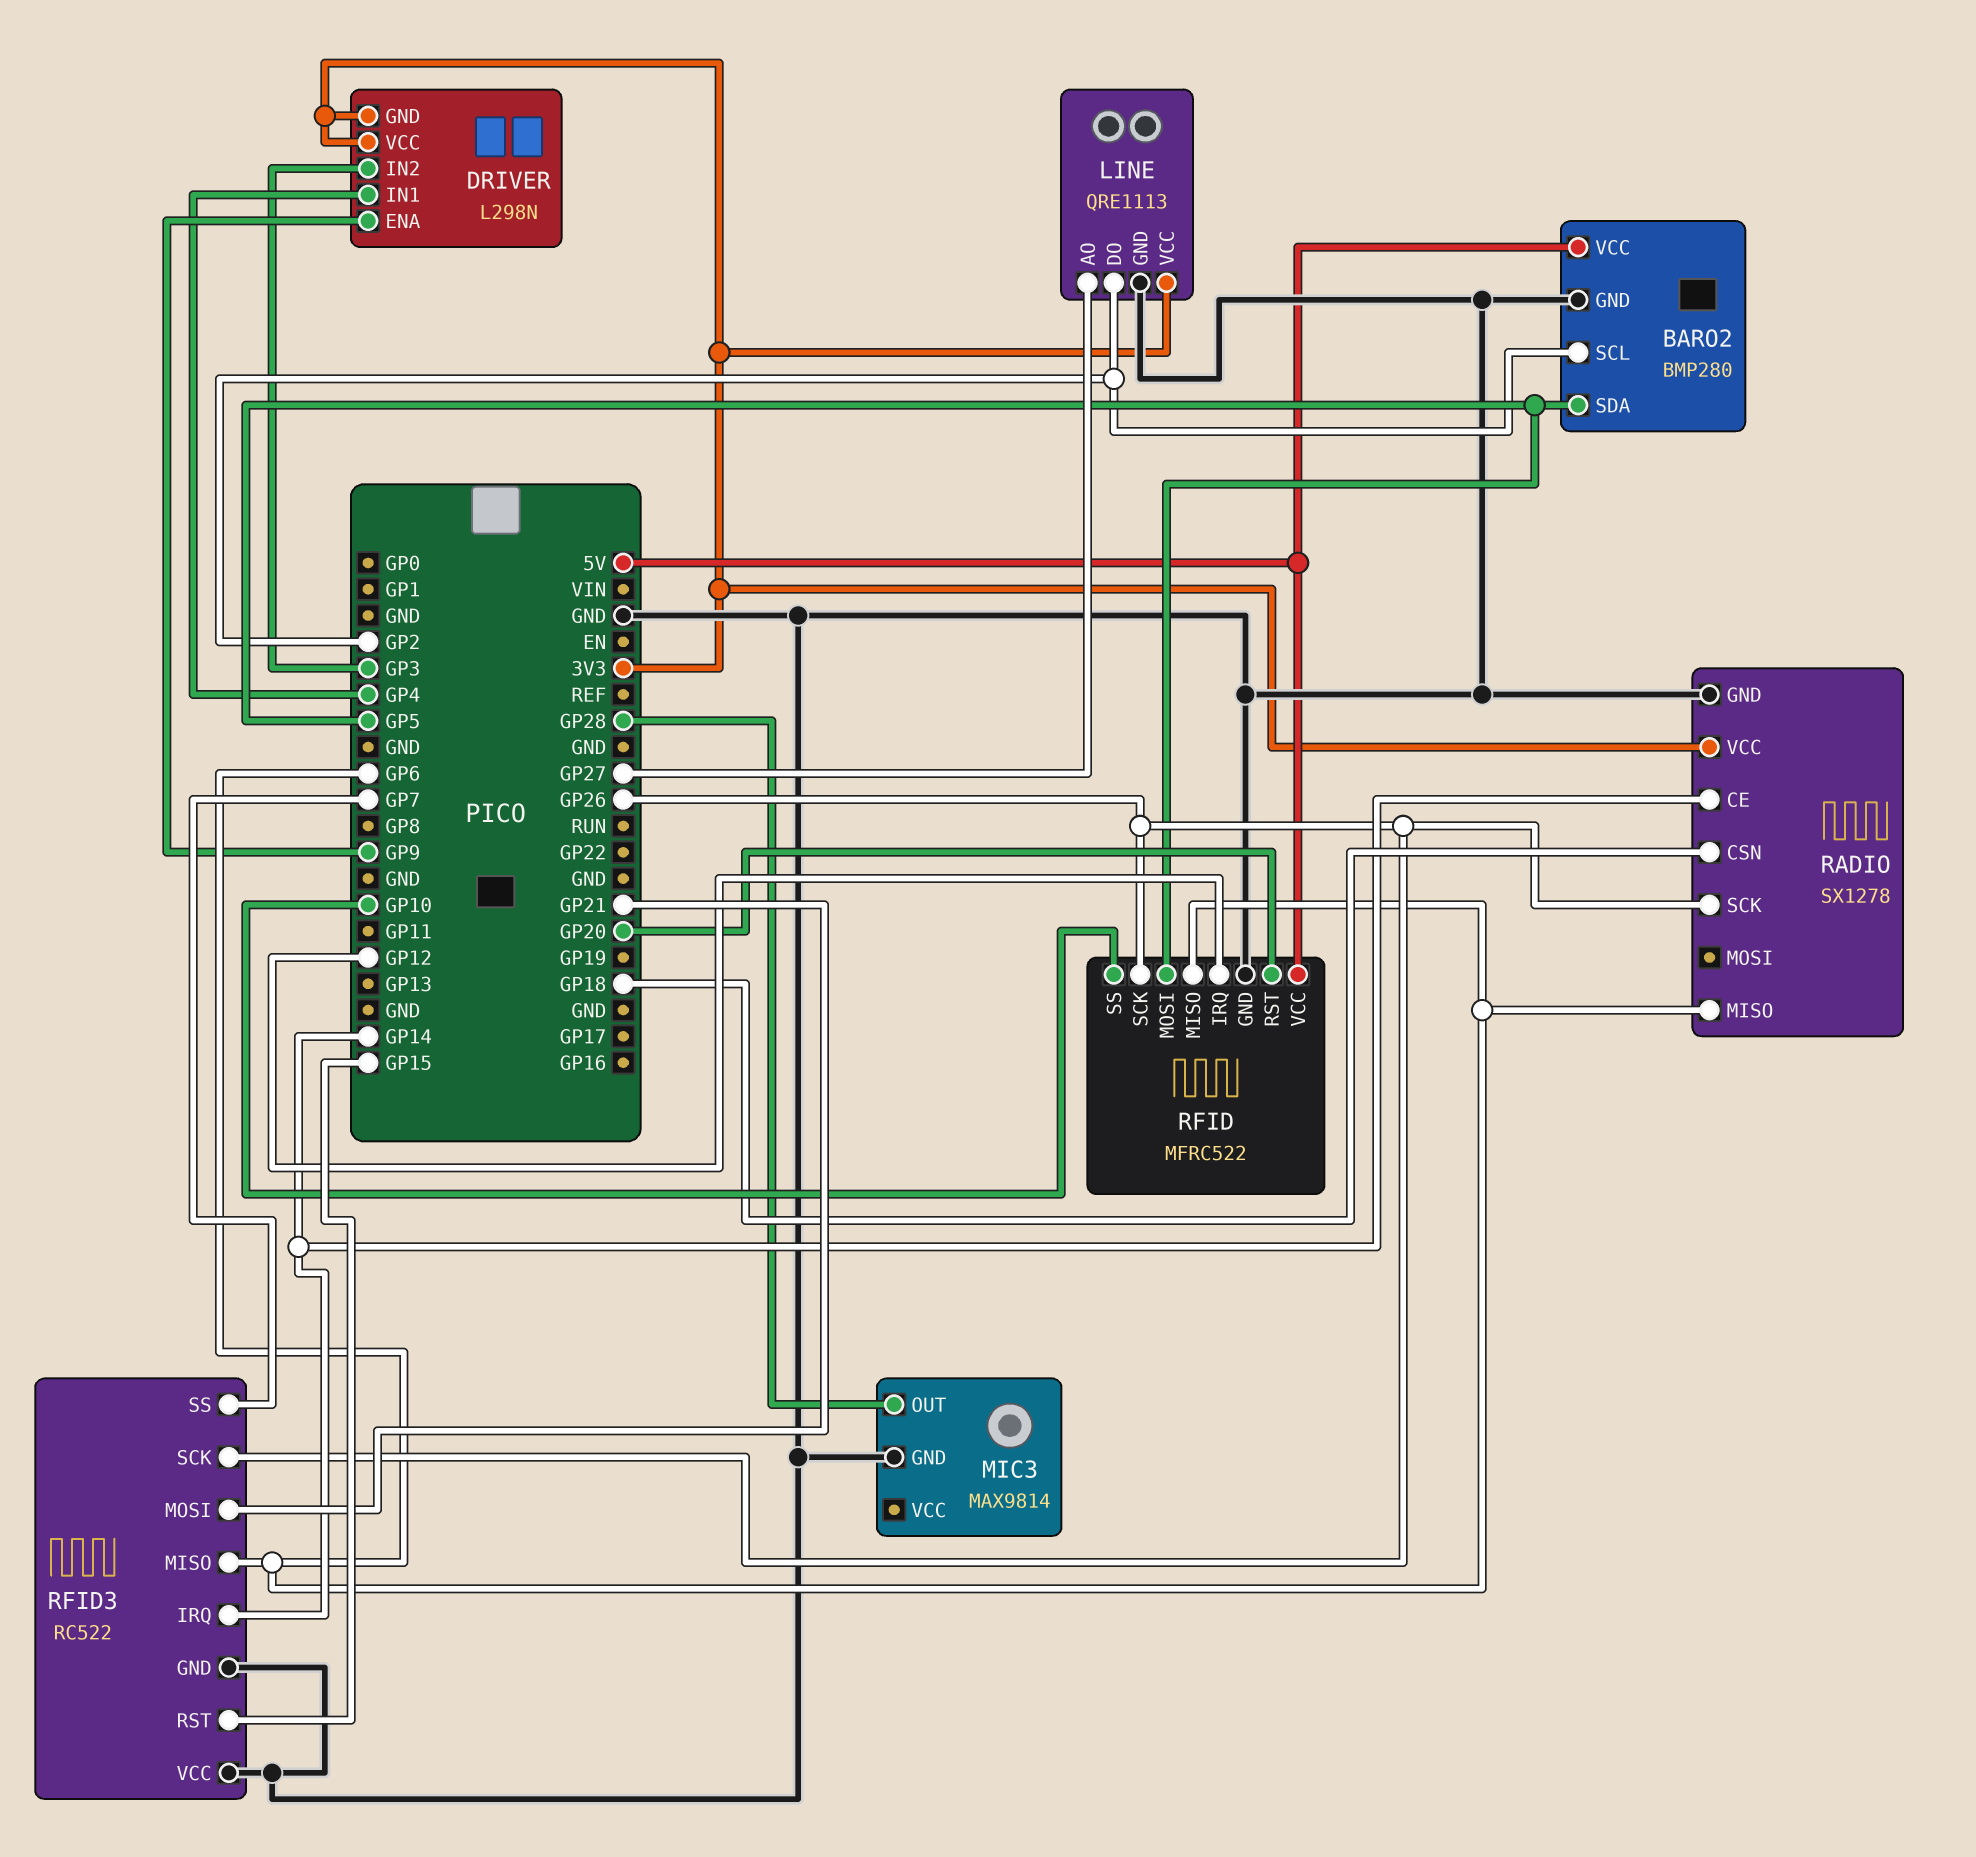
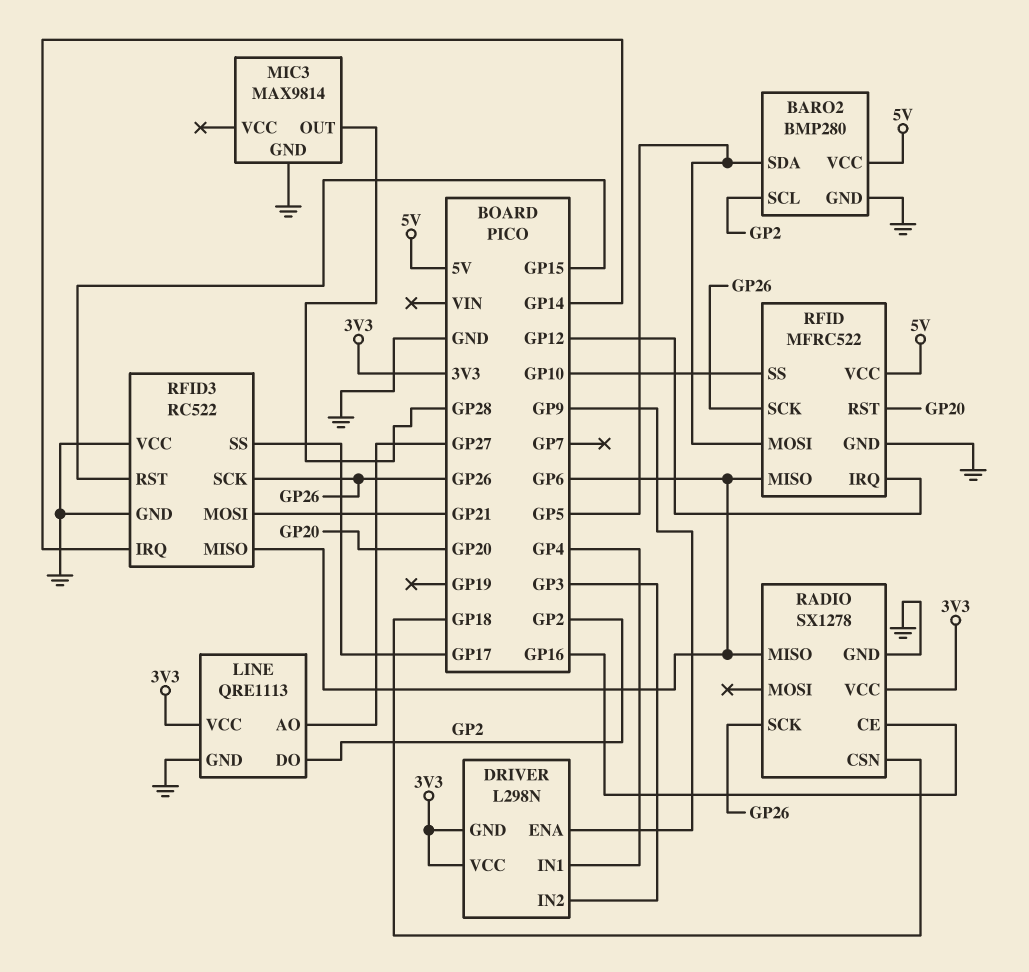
RADIO pin CE: GP14 -> GP16
RFID3 pin SS: GP7 -> GP17

